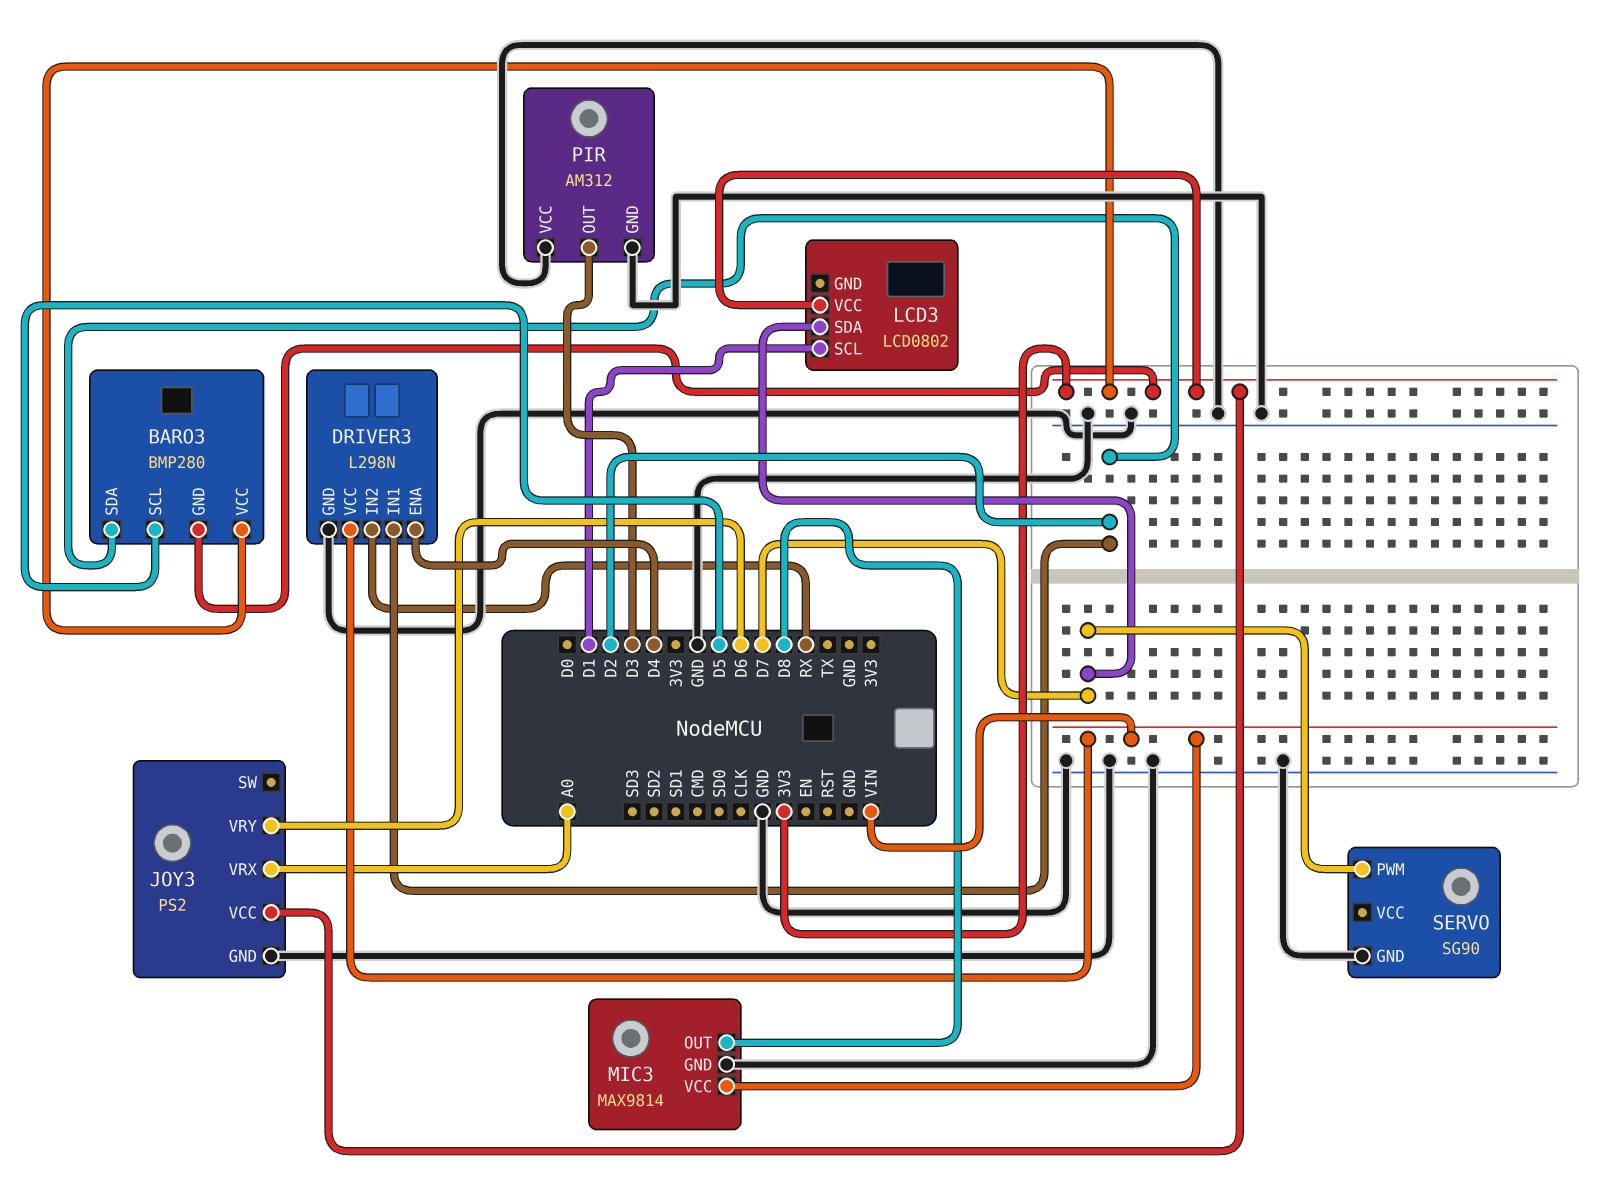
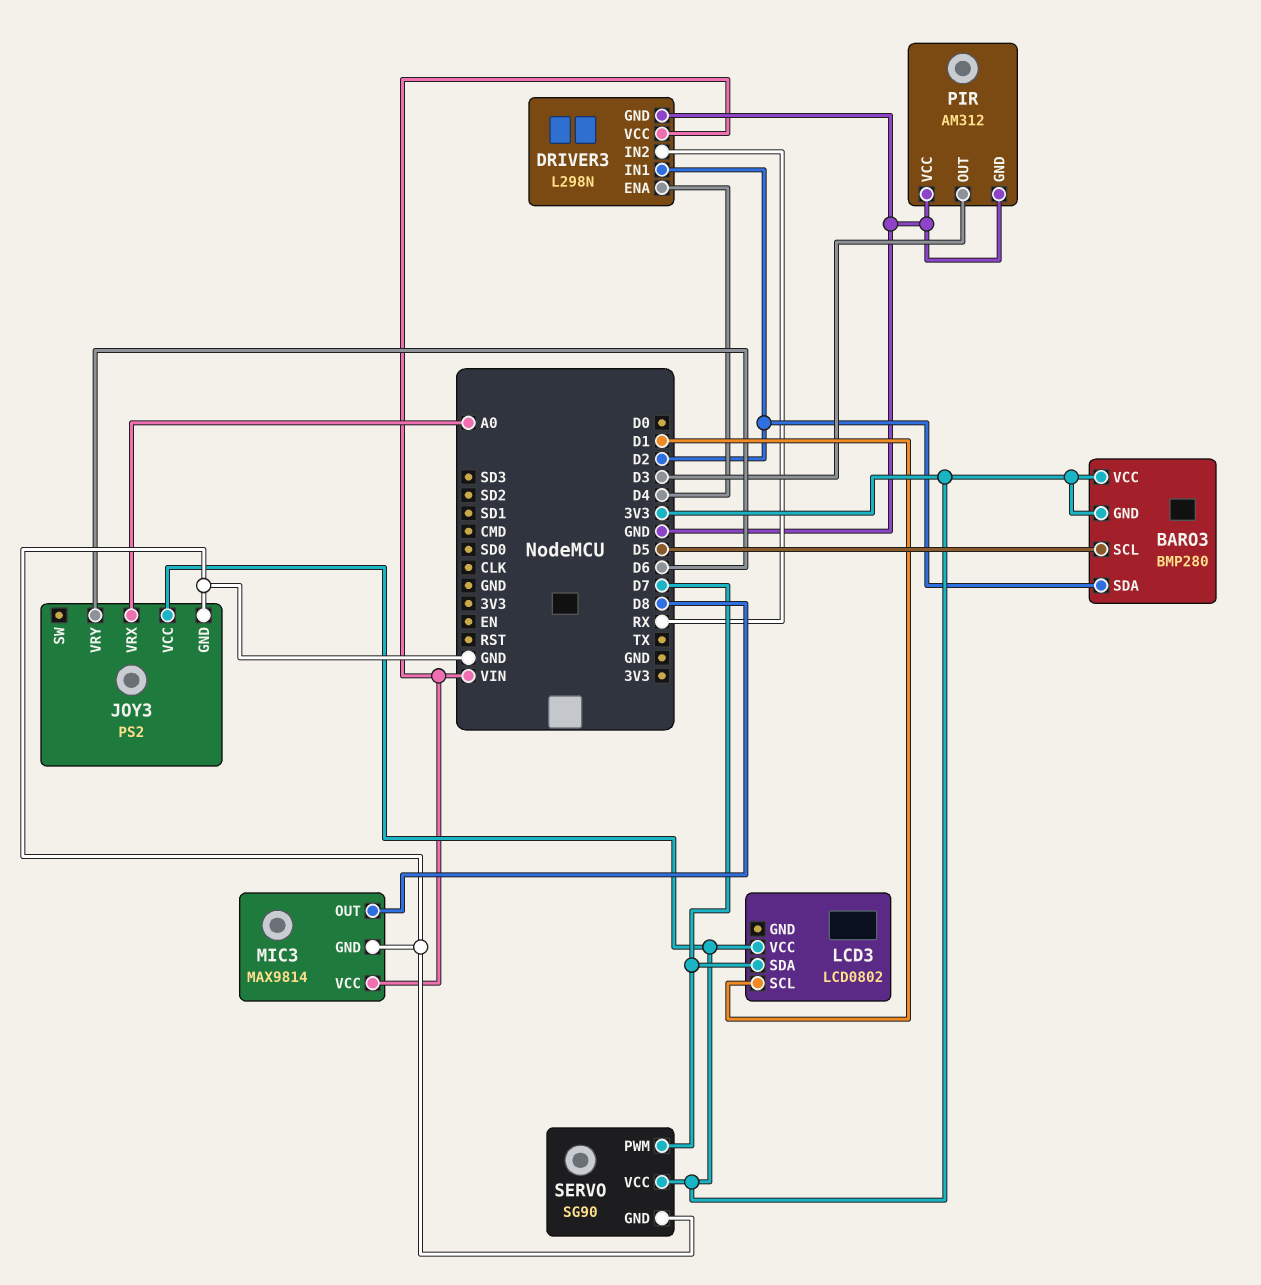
SERVO pin VCC: none -> 3V3

